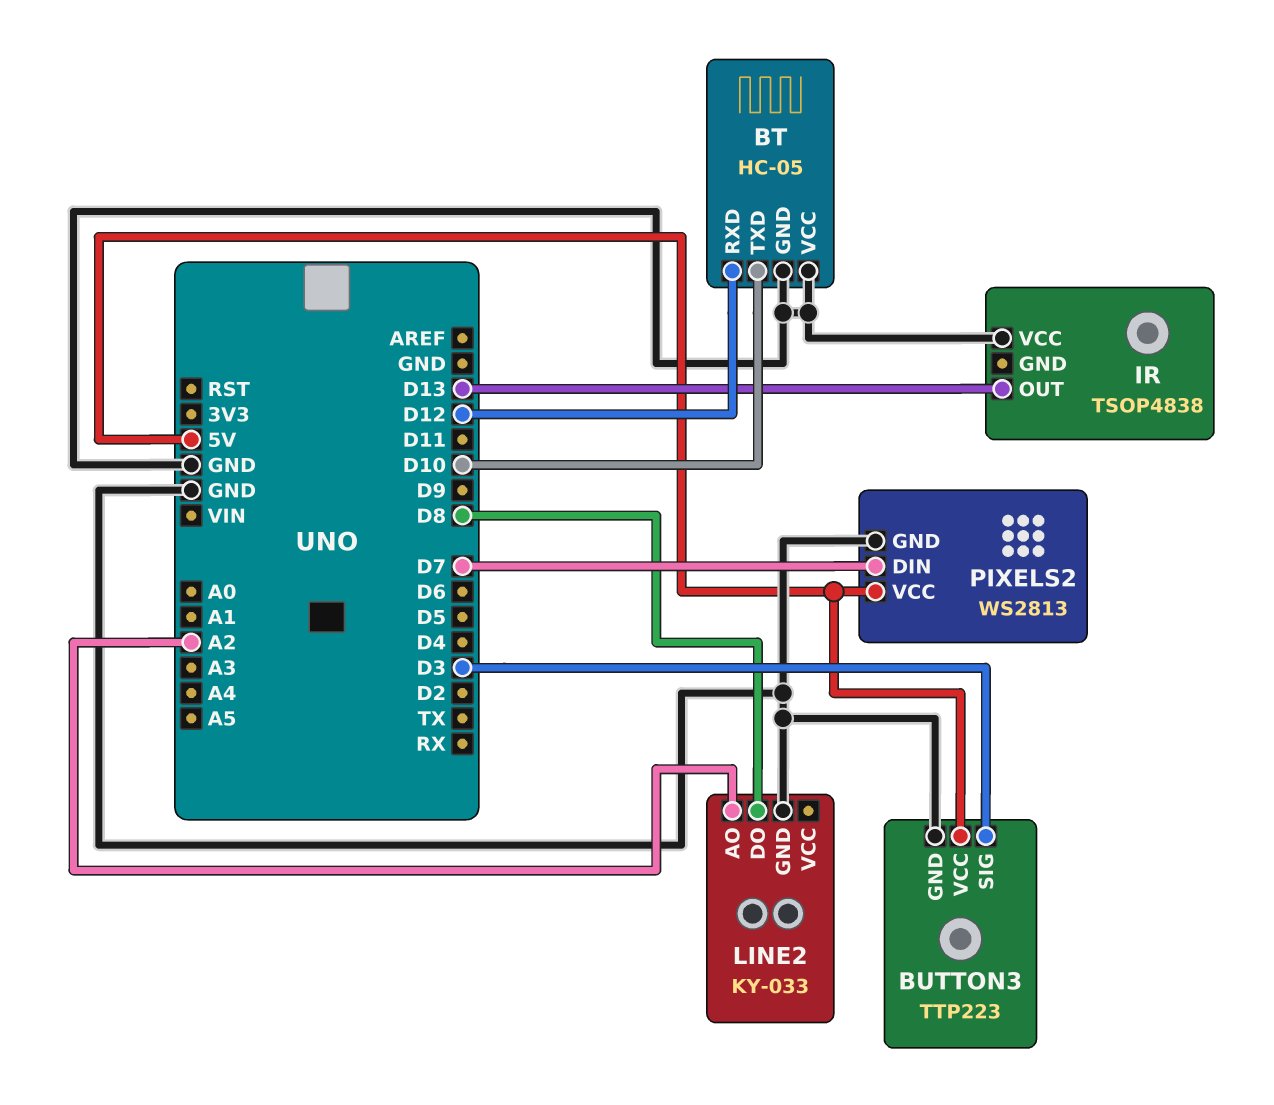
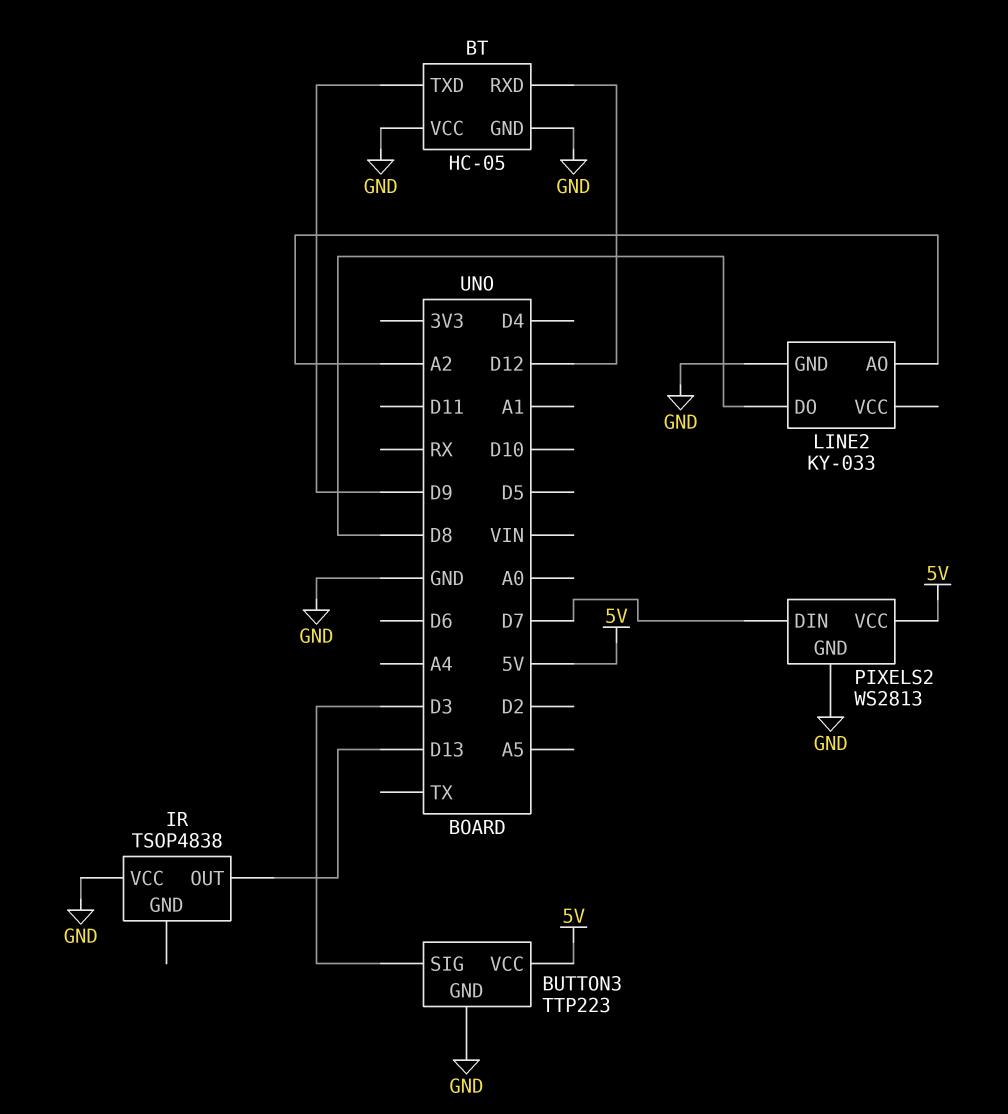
BT pin TXD: D10 -> D9

